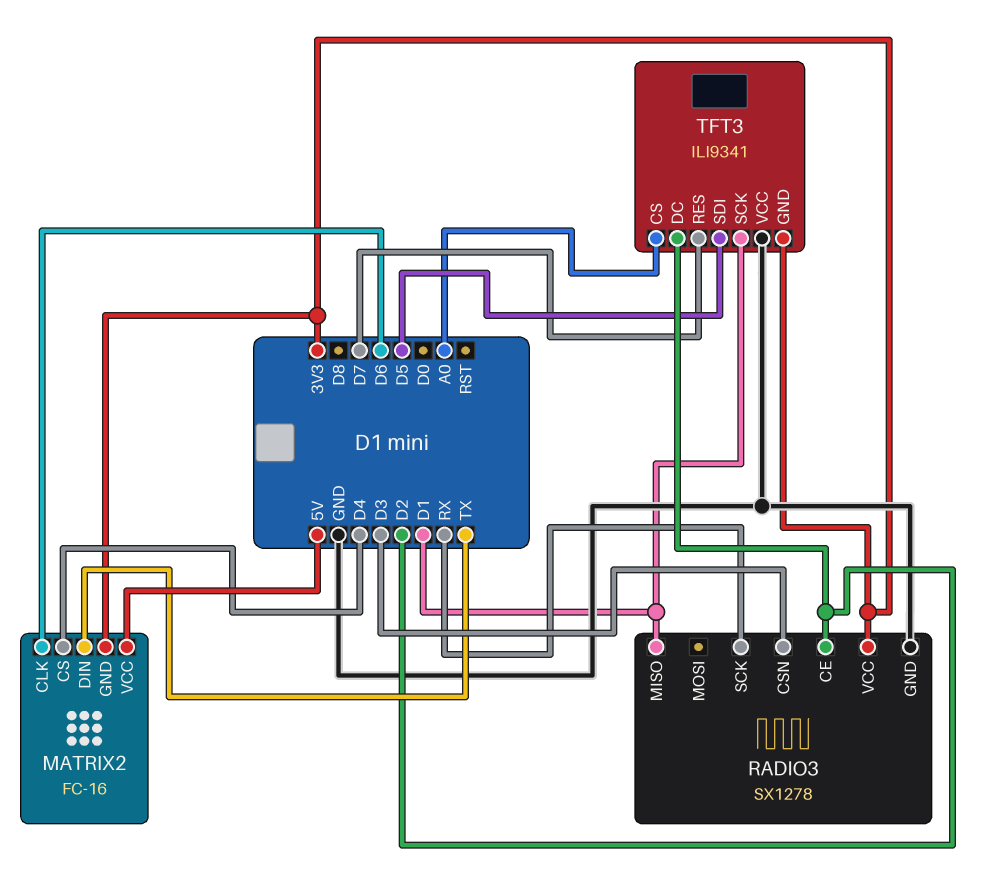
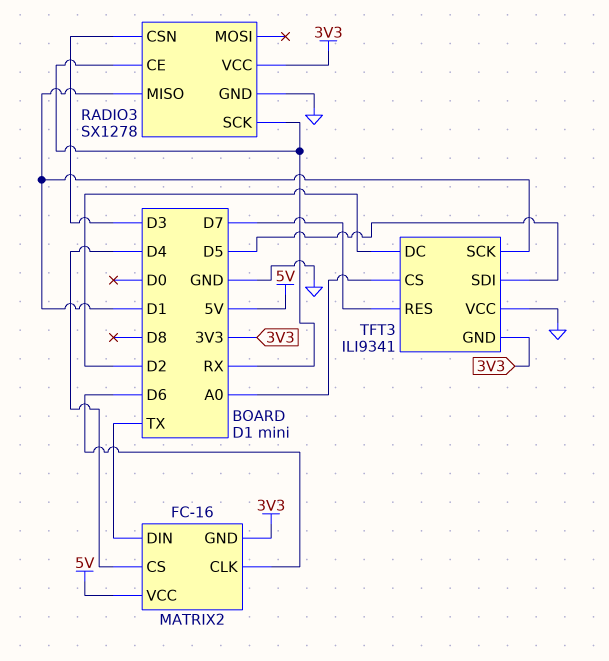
RADIO3 pin CE: D2 -> RX

